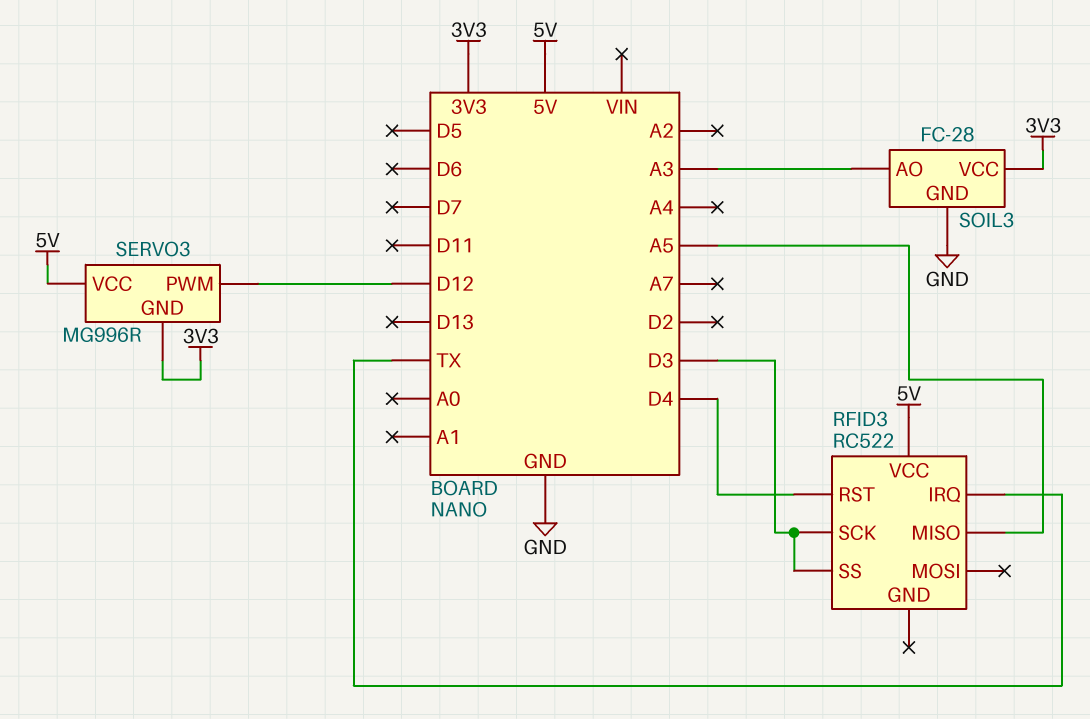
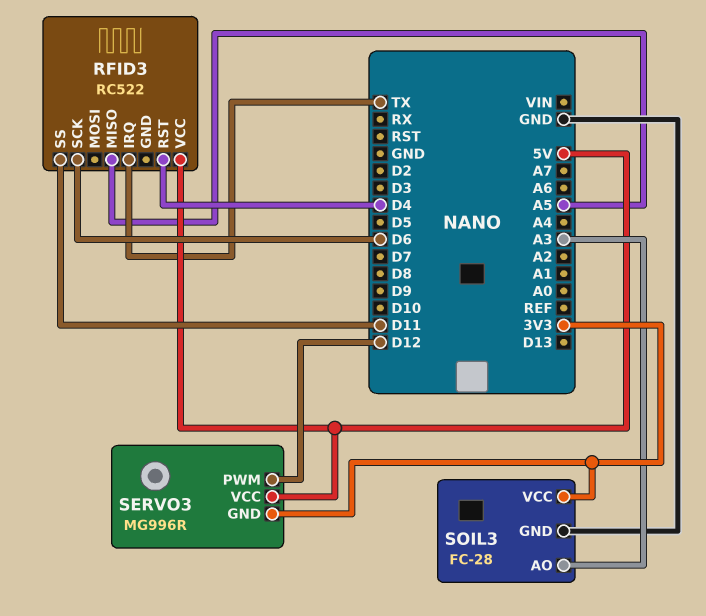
RFID3 pin SCK: D3 -> D6
RFID3 pin SS: D3 -> D11

